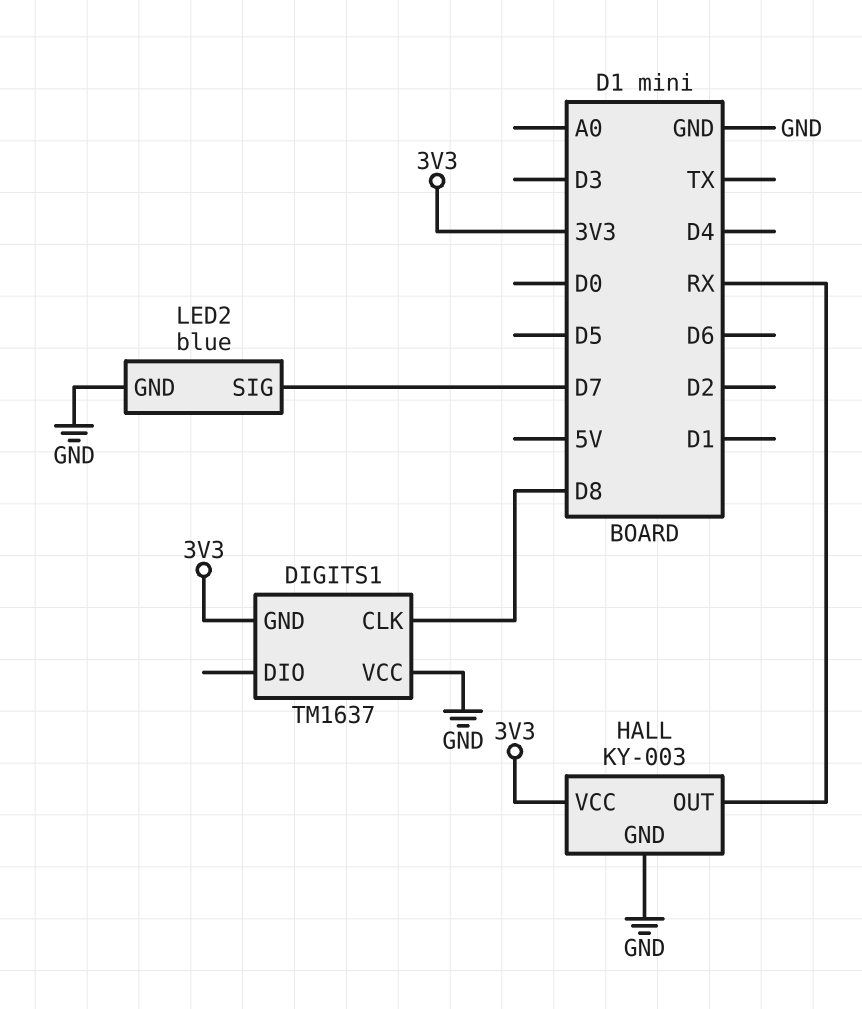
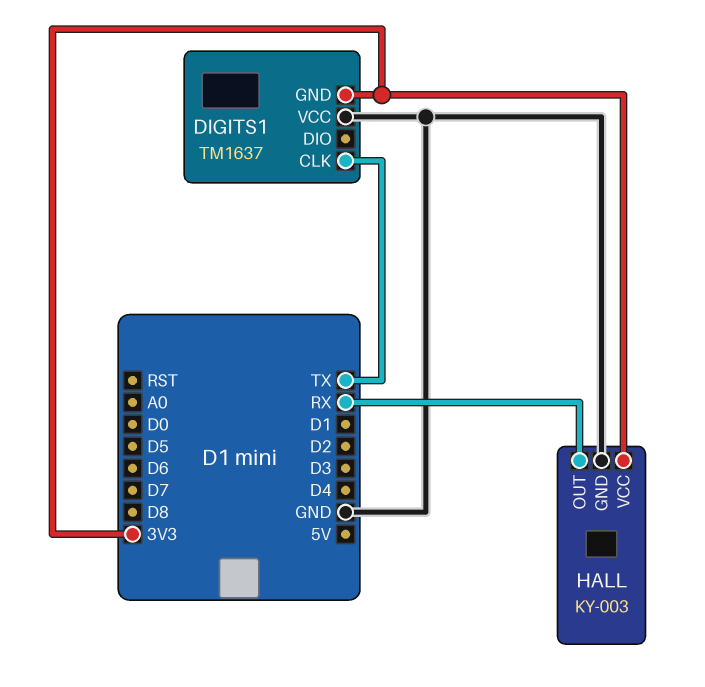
DIGITS1 pin CLK: D8 -> TX
LED2: blue -> none
LED2 pin GND: GND -> none
LED2 pin SIG: D7 -> none

